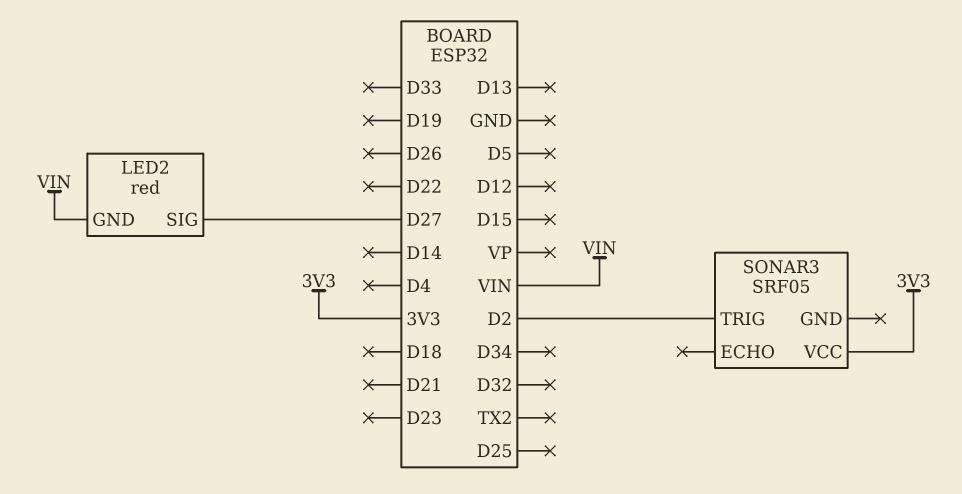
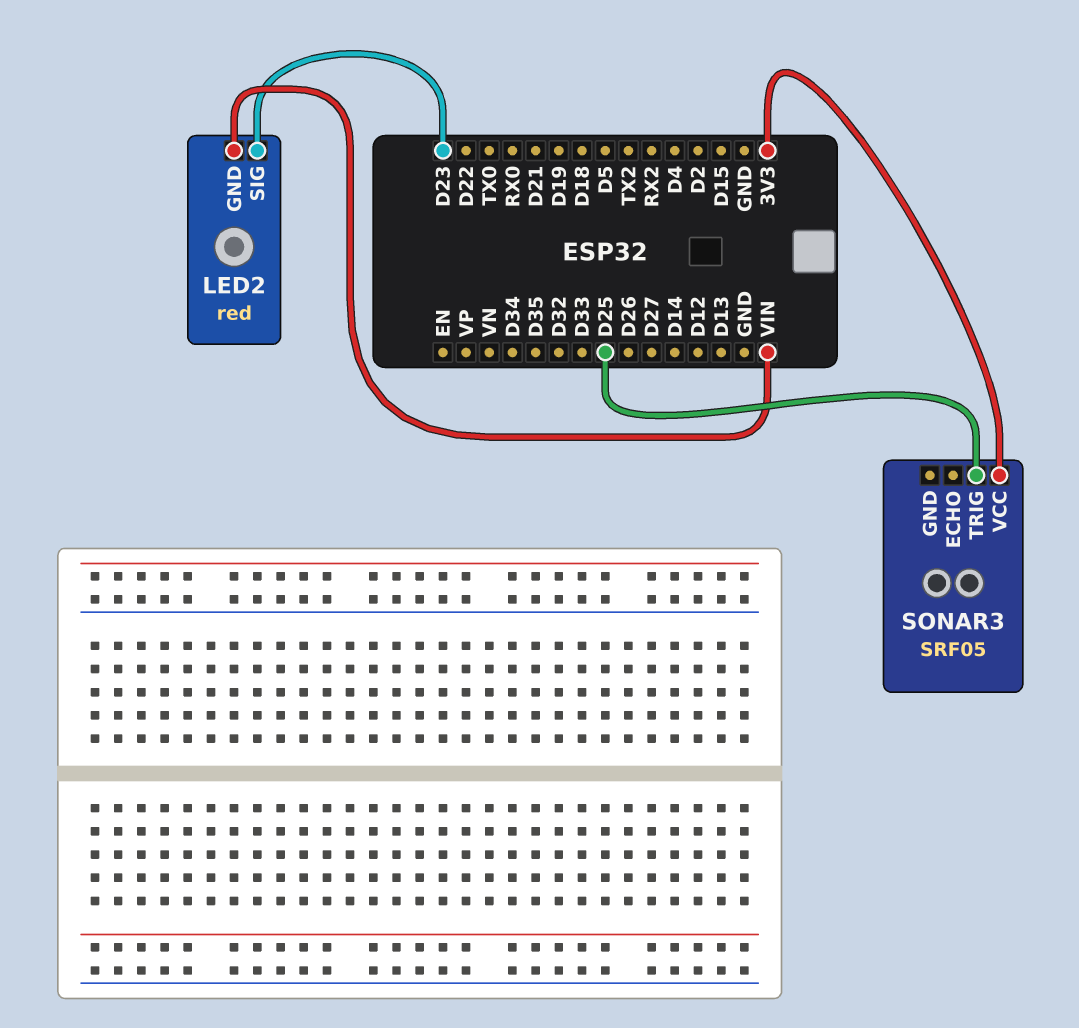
LED2 pin SIG: D27 -> D23
SONAR3 pin TRIG: D2 -> D25

